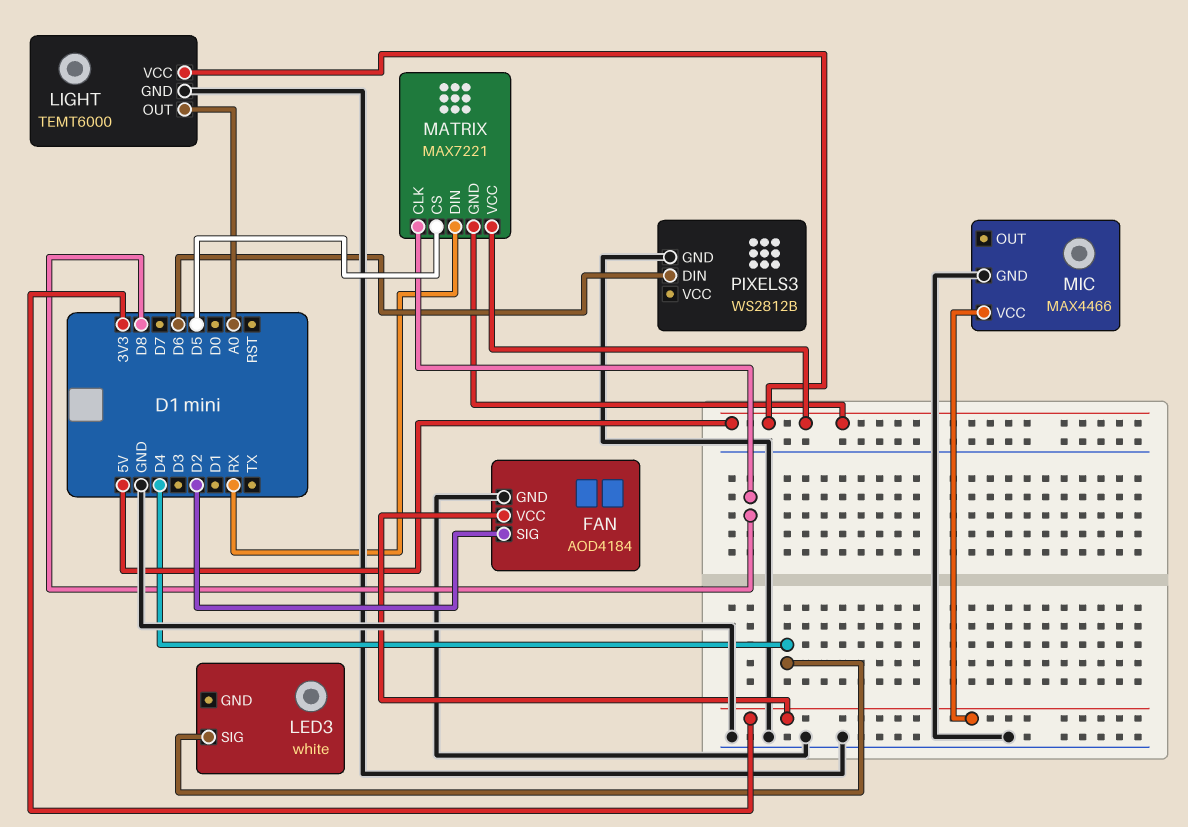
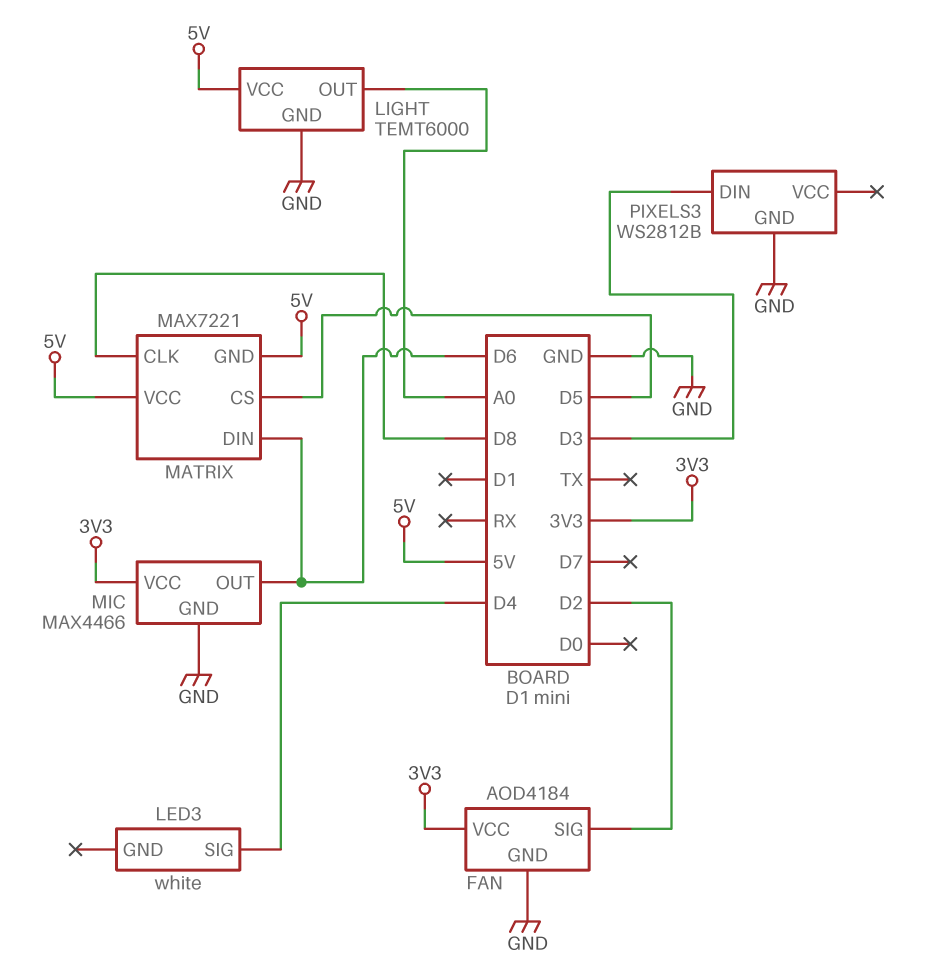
MATRIX pin DIN: RX -> D6
MIC pin OUT: none -> D6
PIXELS3 pin DIN: D6 -> D3

